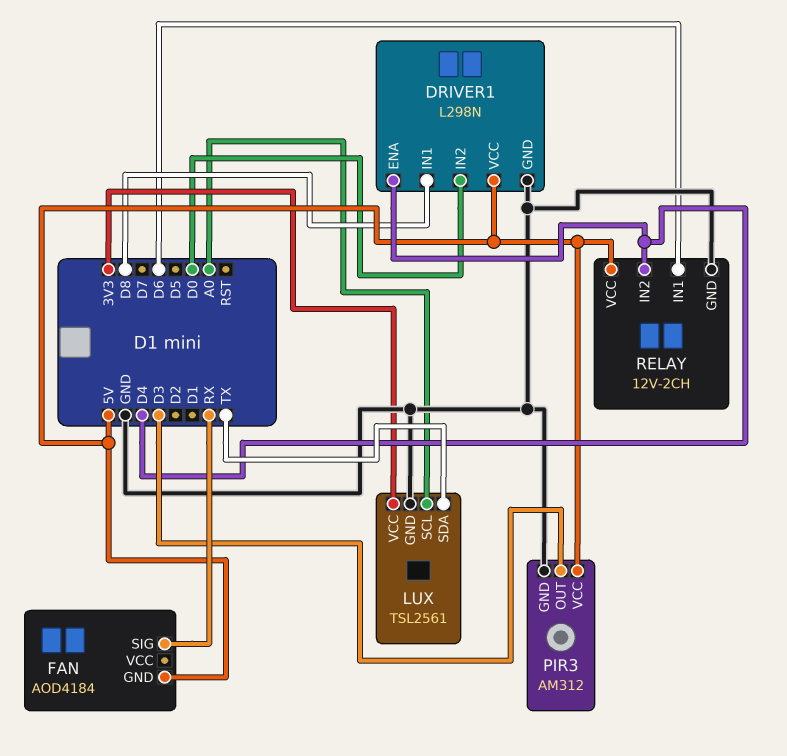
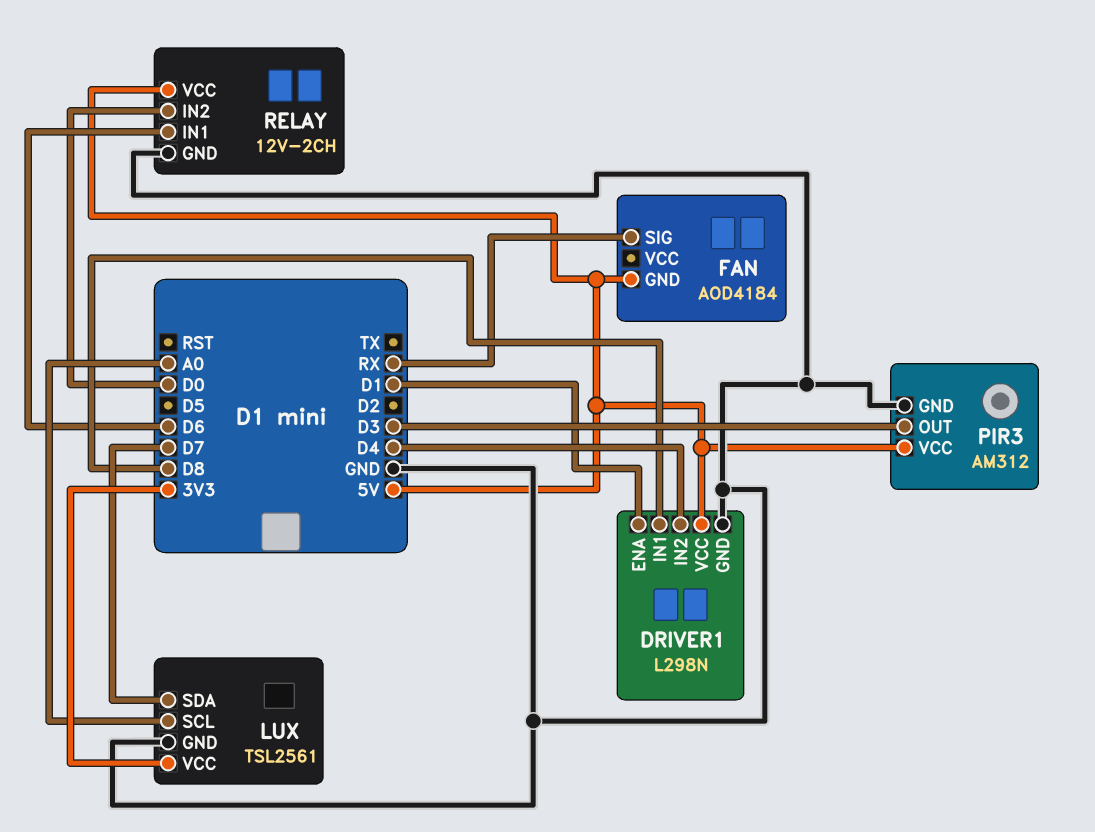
DRIVER1 pin ENA: D4 -> D1
DRIVER1 pin IN2: D0 -> D4
LUX pin SDA: TX -> D7
RELAY pin IN2: D4 -> D0

